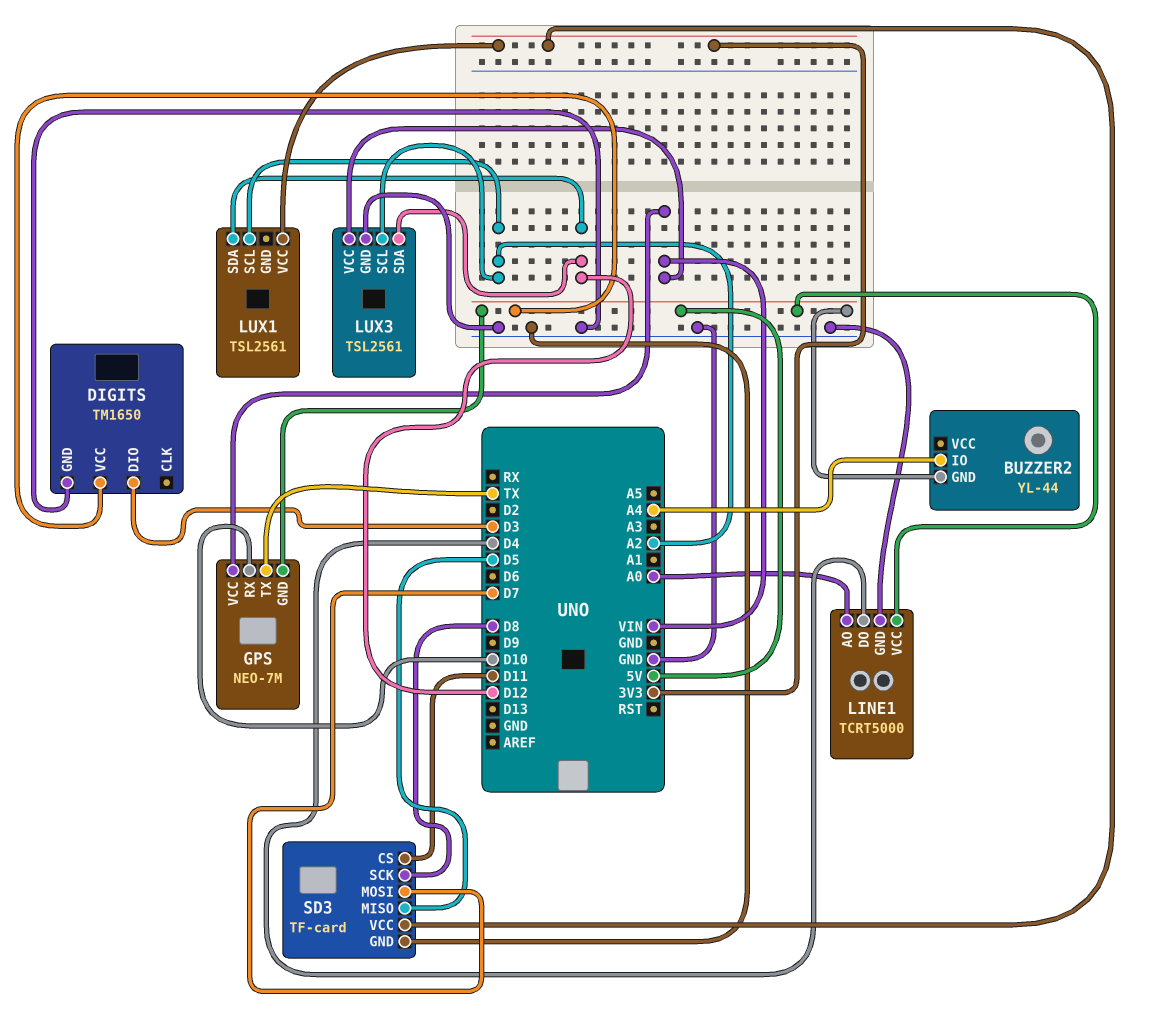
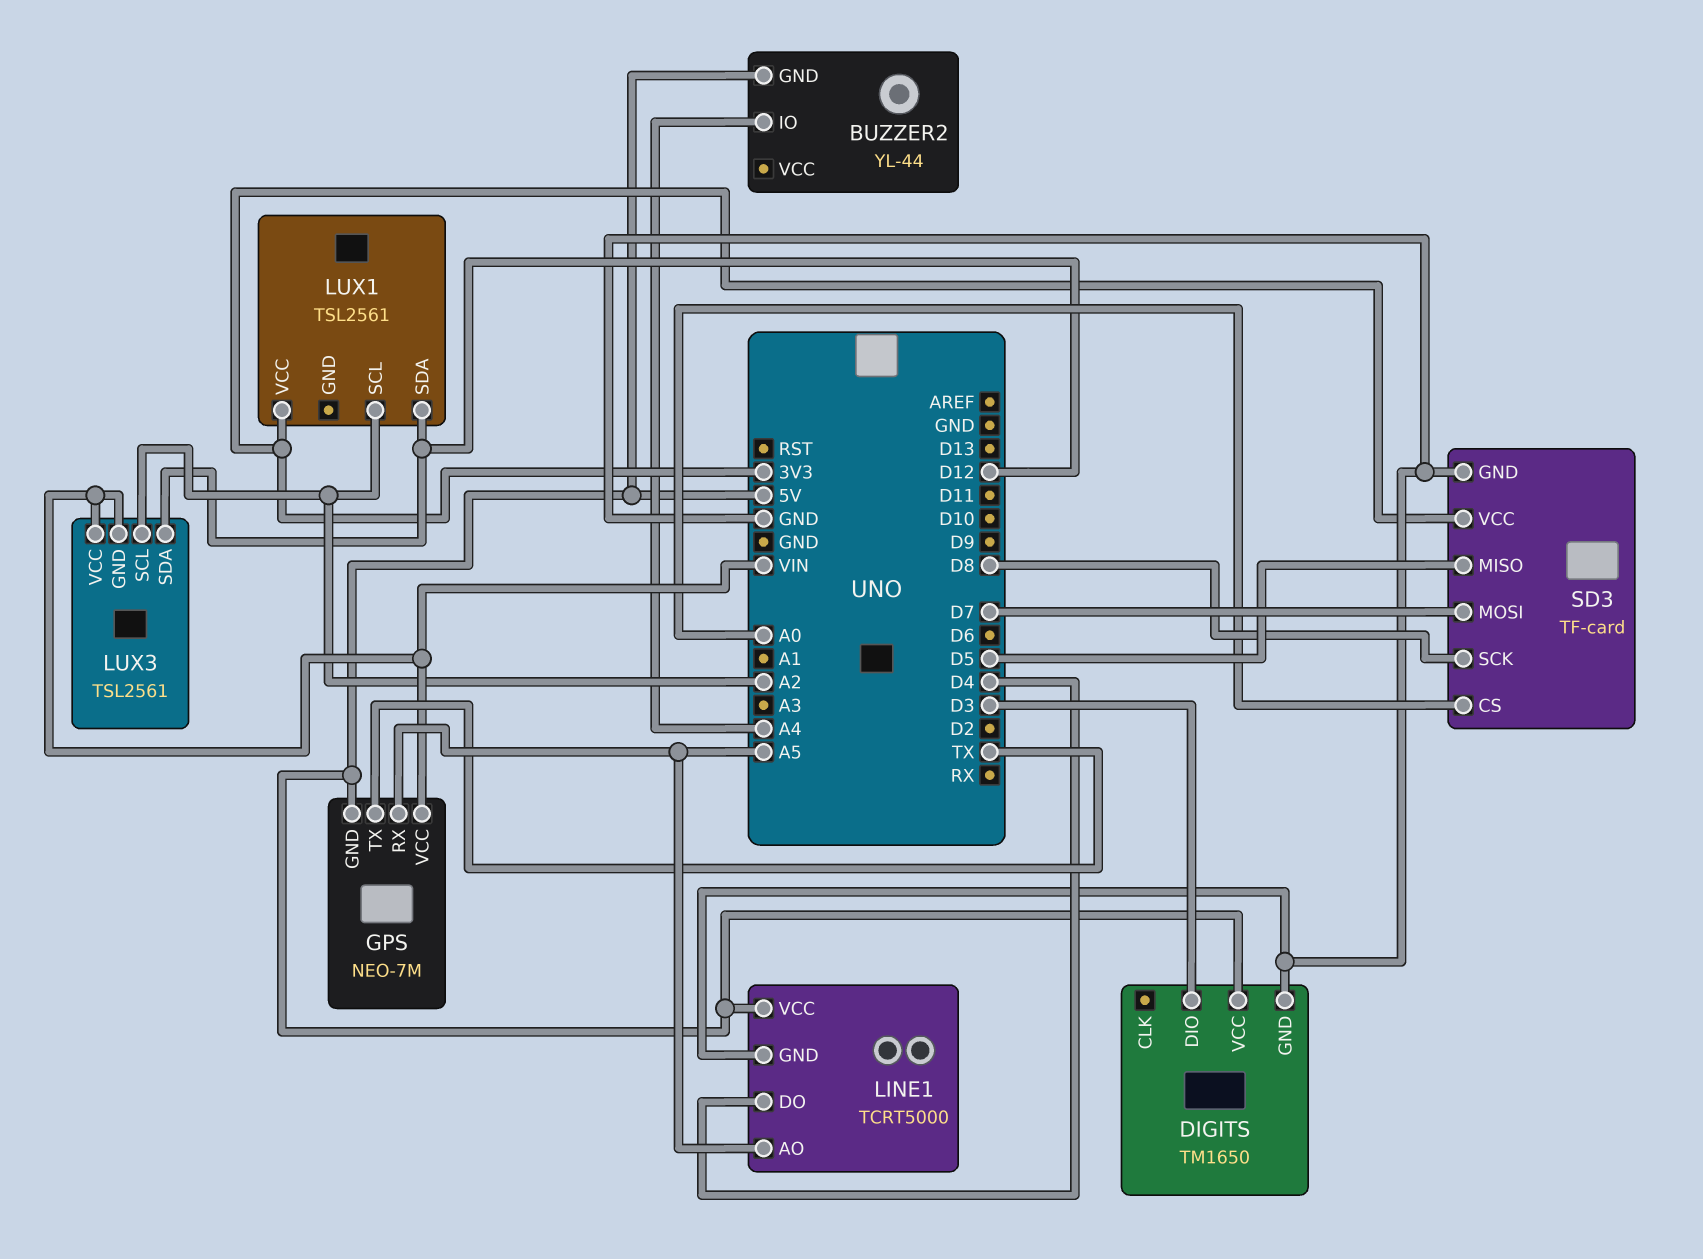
GPS pin RX: D10 -> A5
LINE1 pin AO: A0 -> A5
LUX3 pin GND: GND -> VIN
SD3 pin CS: D11 -> A0

